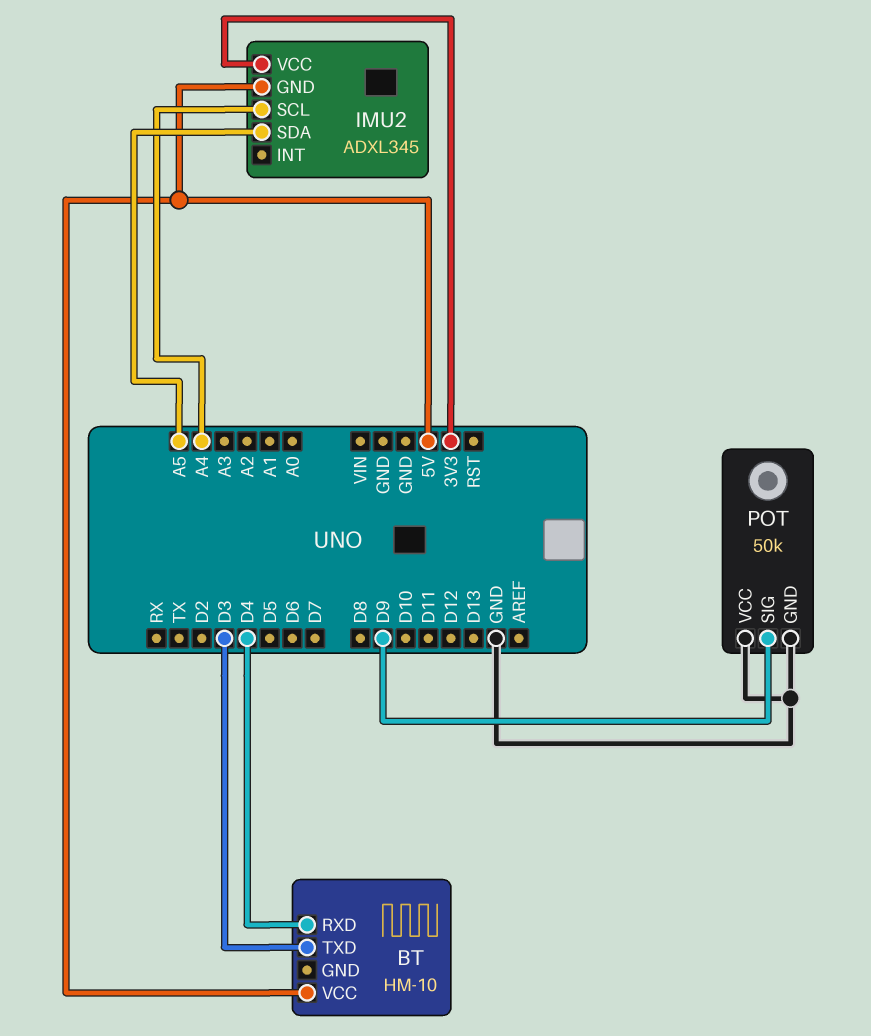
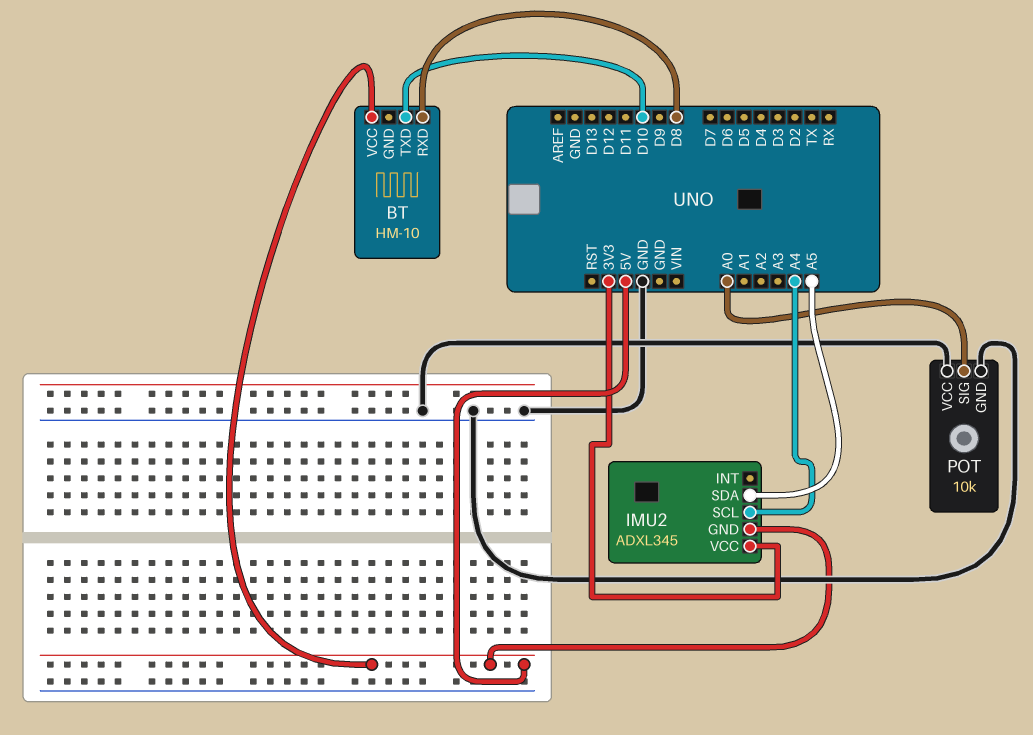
BT pin RXD: D4 -> D8
BT pin TXD: D3 -> D10
POT: 50k -> 10k
POT pin SIG: D9 -> A0

